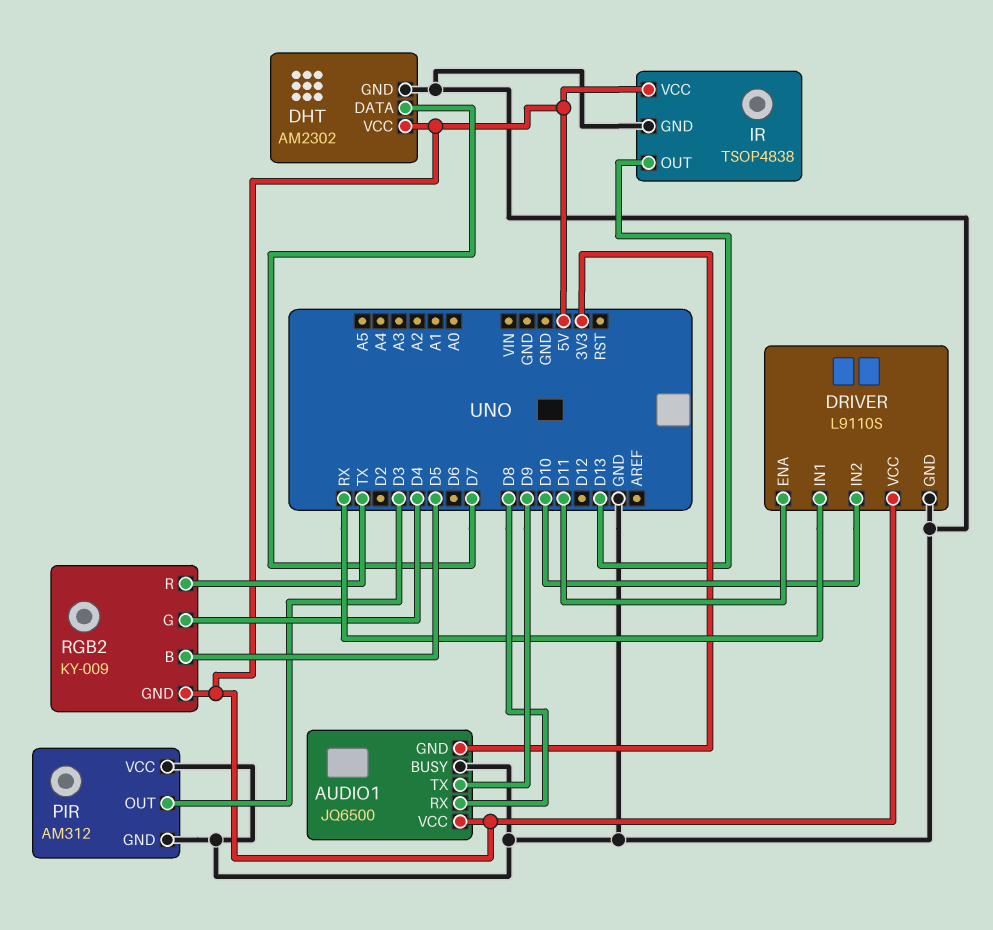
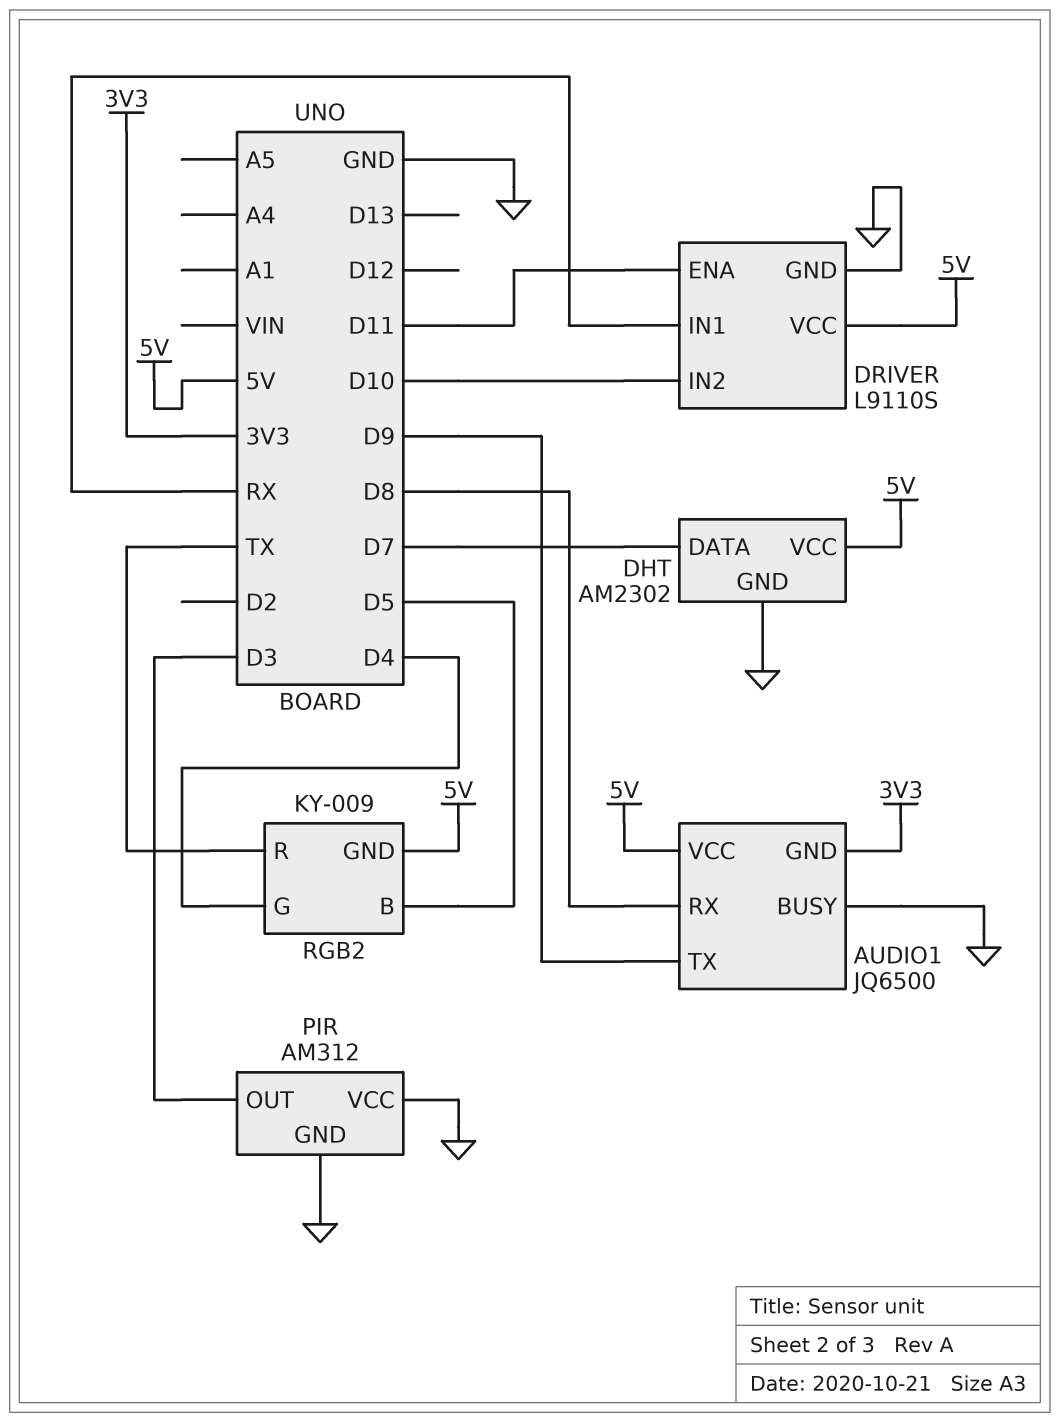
IR: TSOP4838 -> none
IR pin GND: GND -> none
IR pin OUT: D13 -> none
IR pin VCC: 5V -> none

